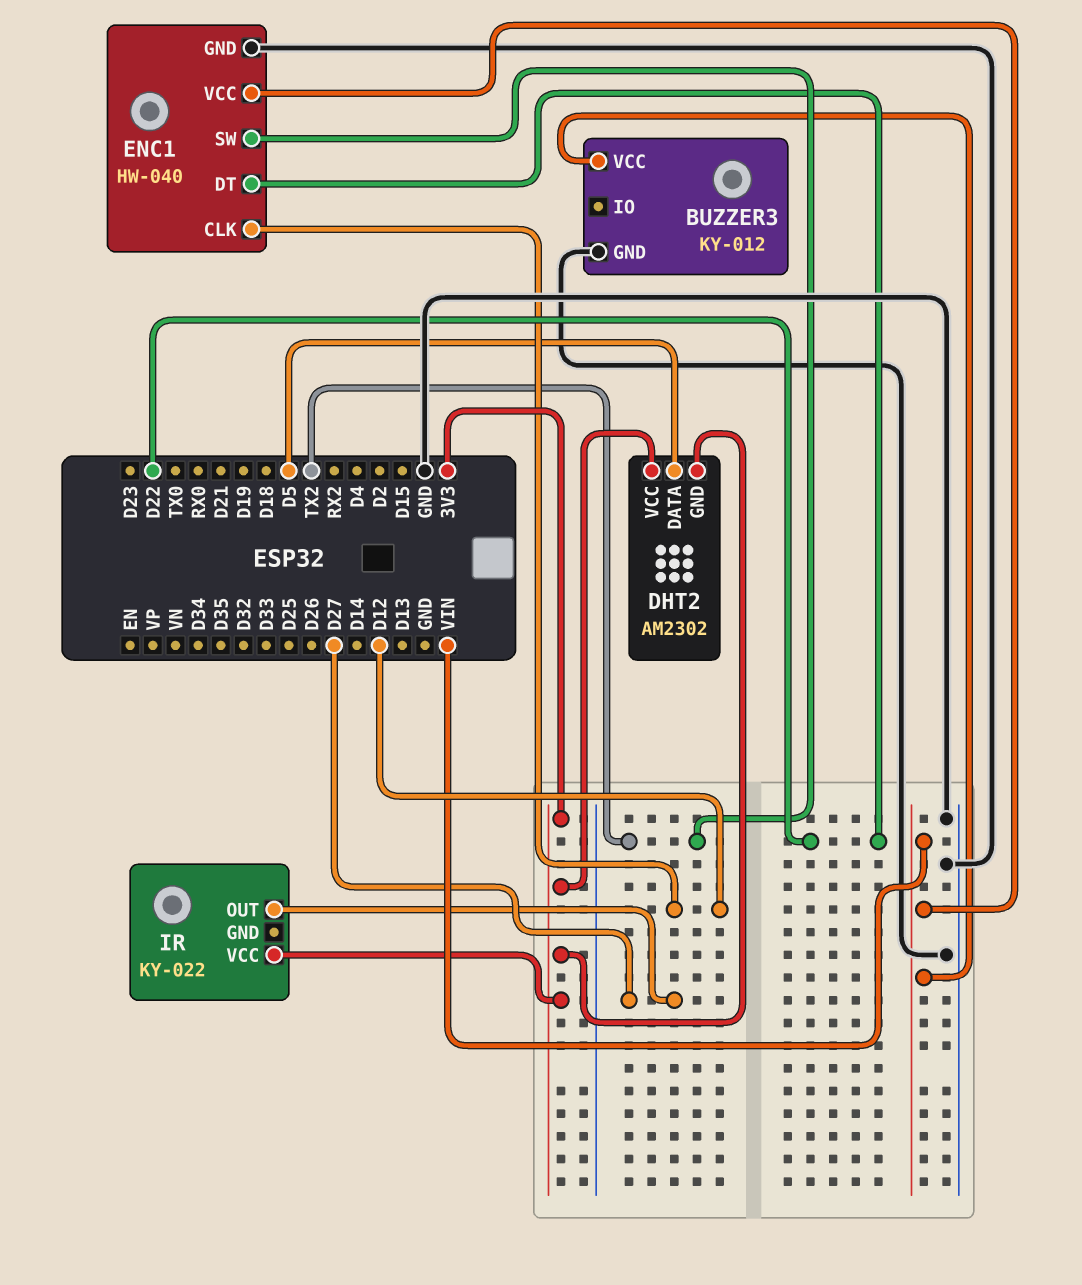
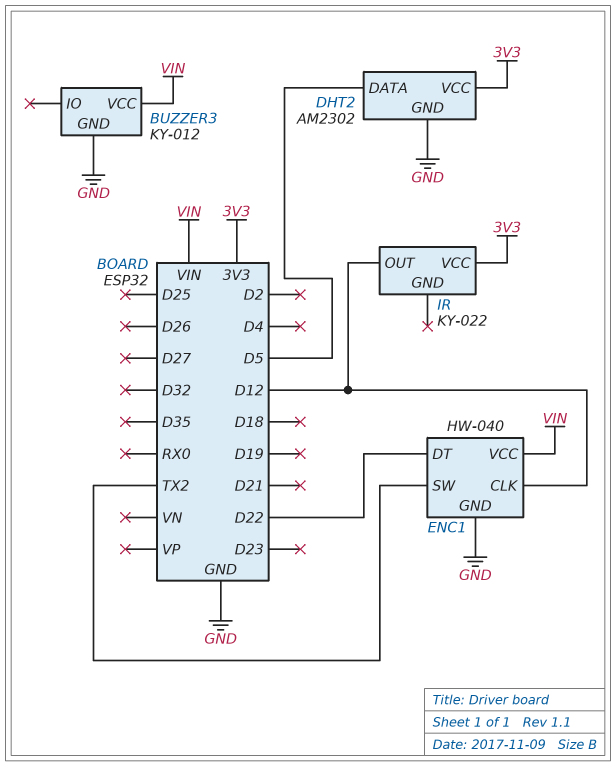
DHT2 pin GND: 3V3 -> GND
IR pin OUT: D27 -> D12

